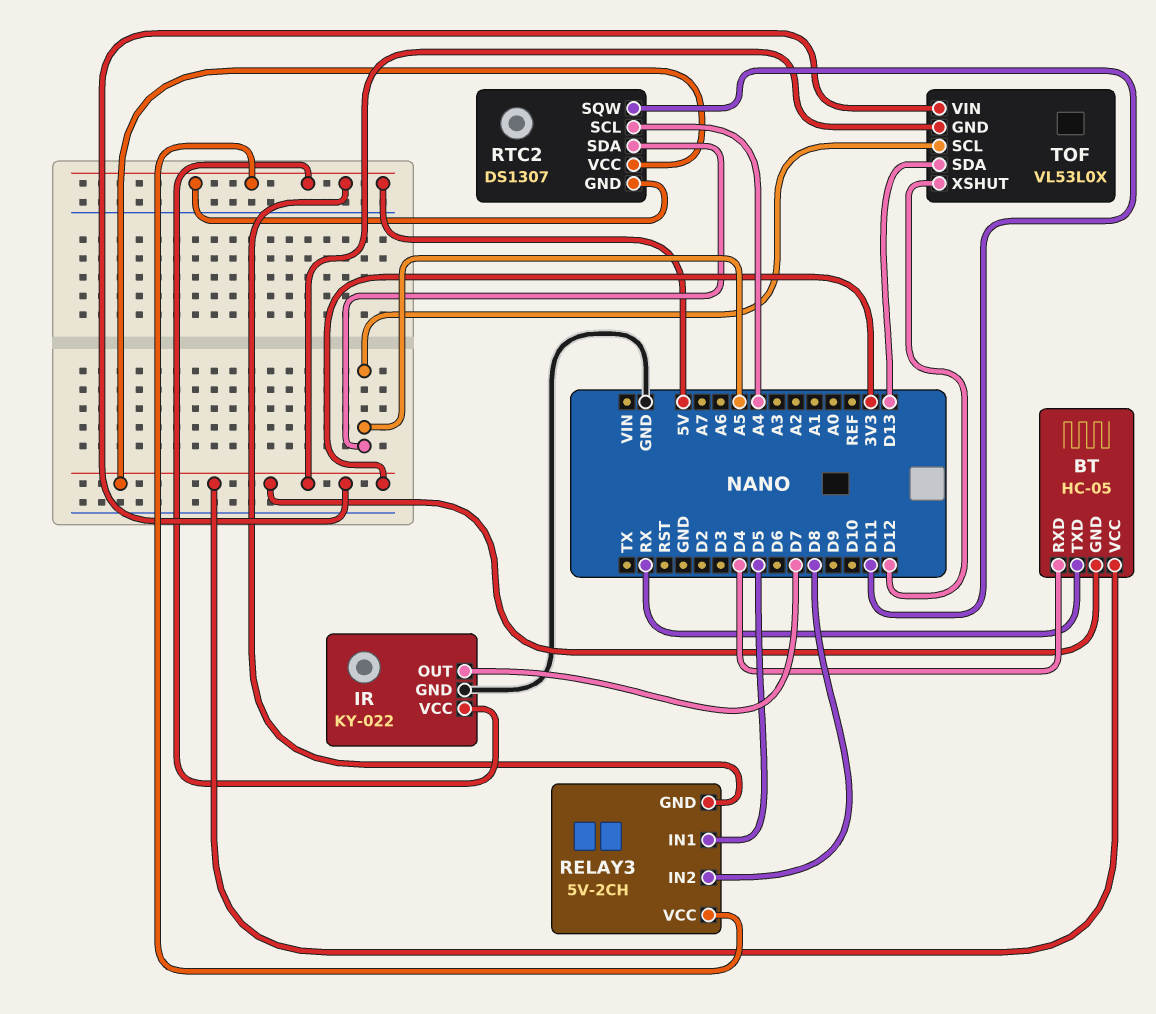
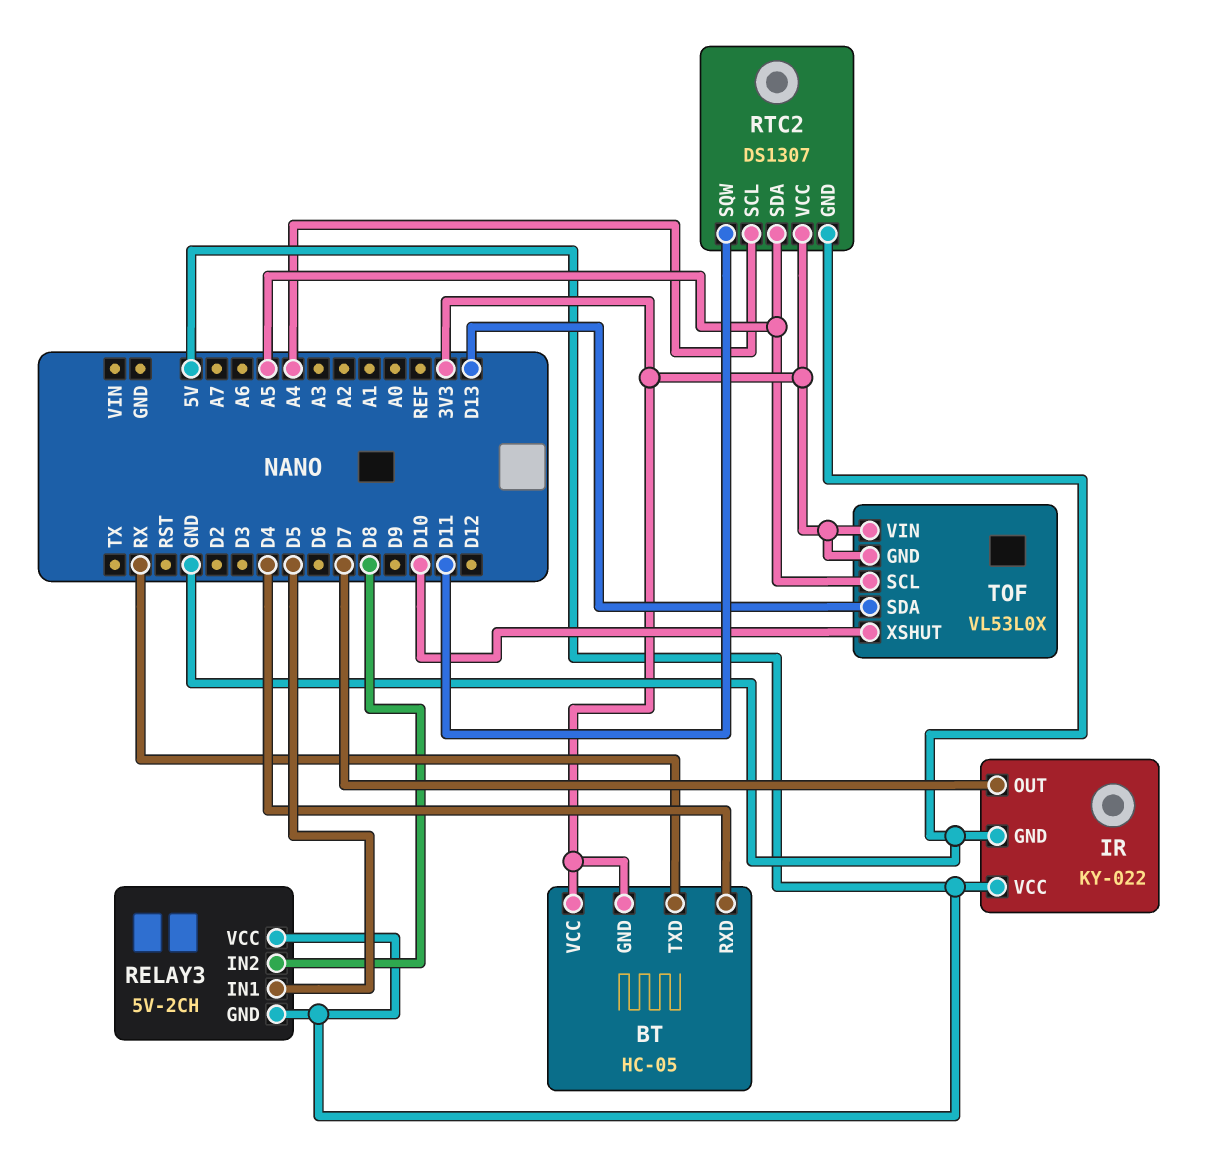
RTC2 pin GND: 5V -> GND
TOF pin XSHUT: D12 -> D10

